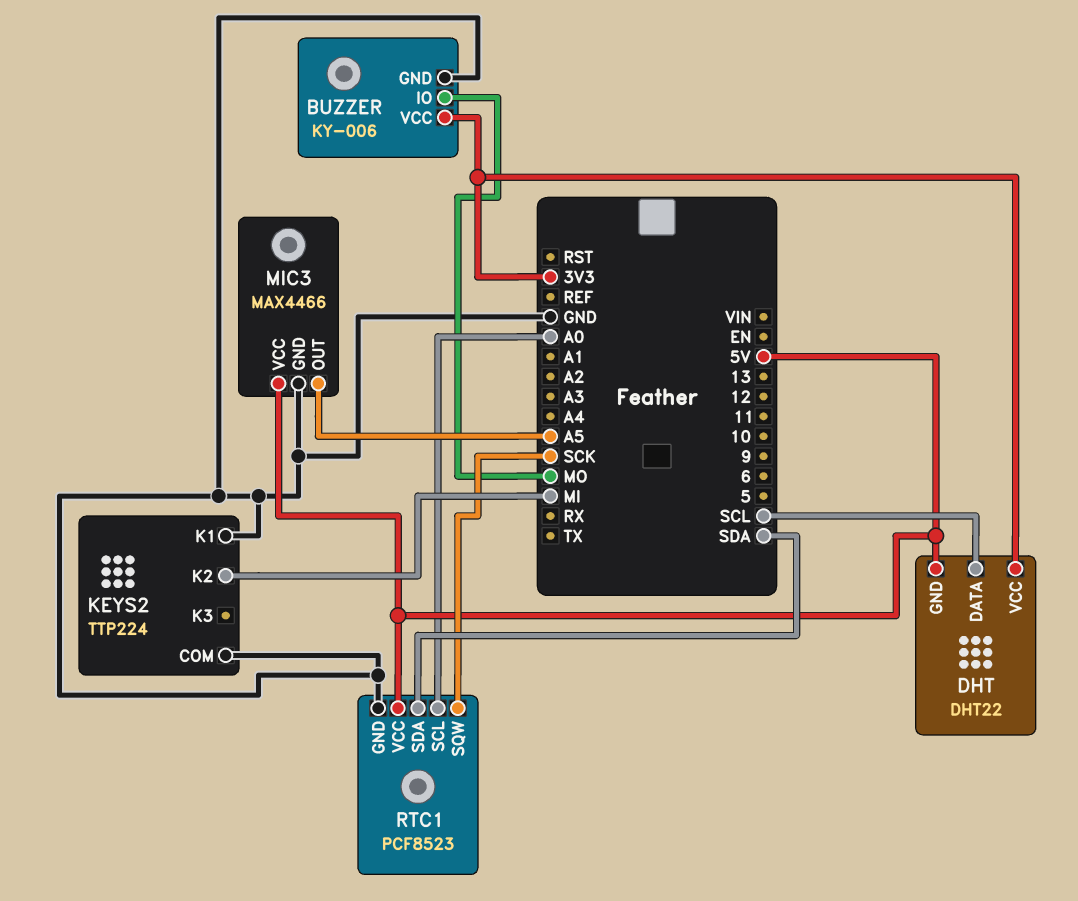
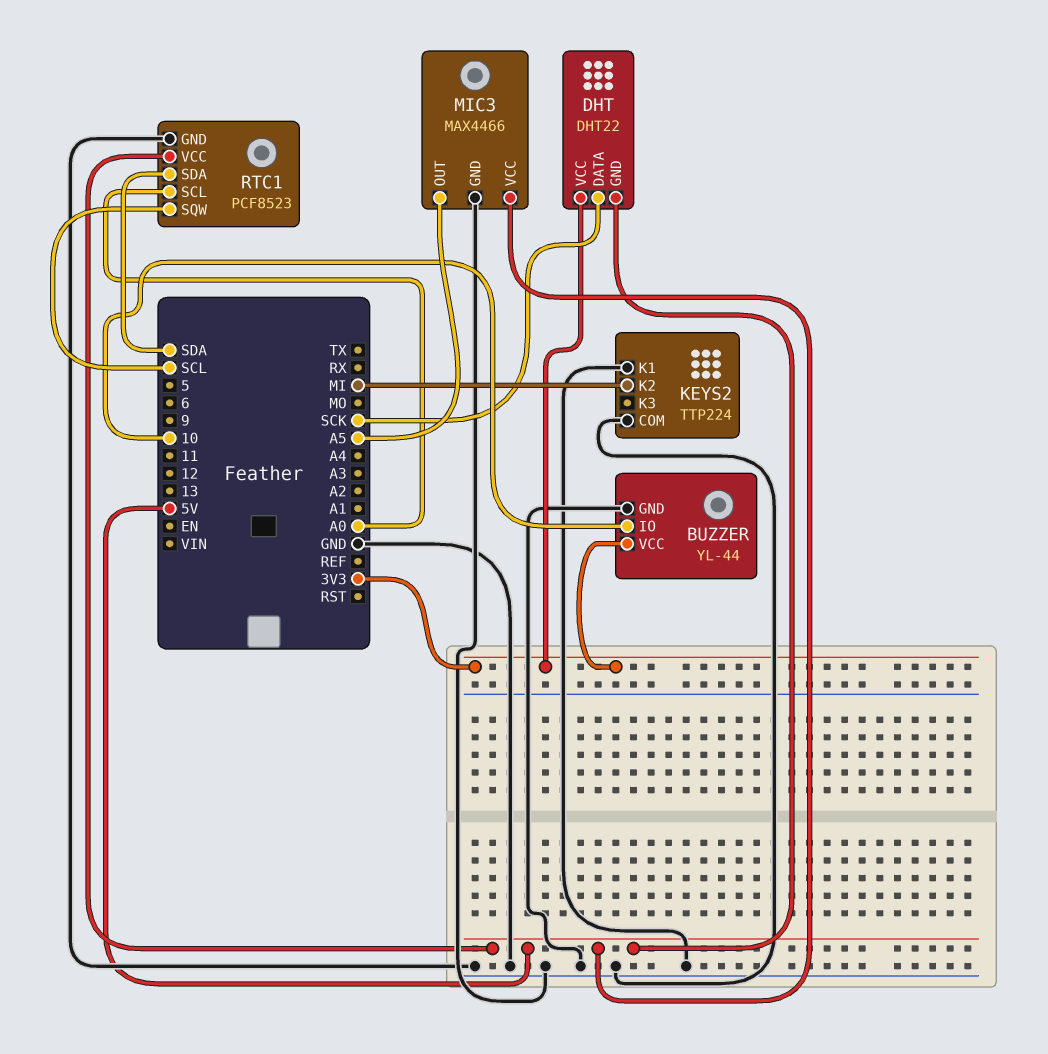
BUZZER: KY-006 -> YL-44
BUZZER pin IO: MO -> 10
DHT pin DATA: SCL -> SCK
RTC1 pin SQW: SCK -> SCL

